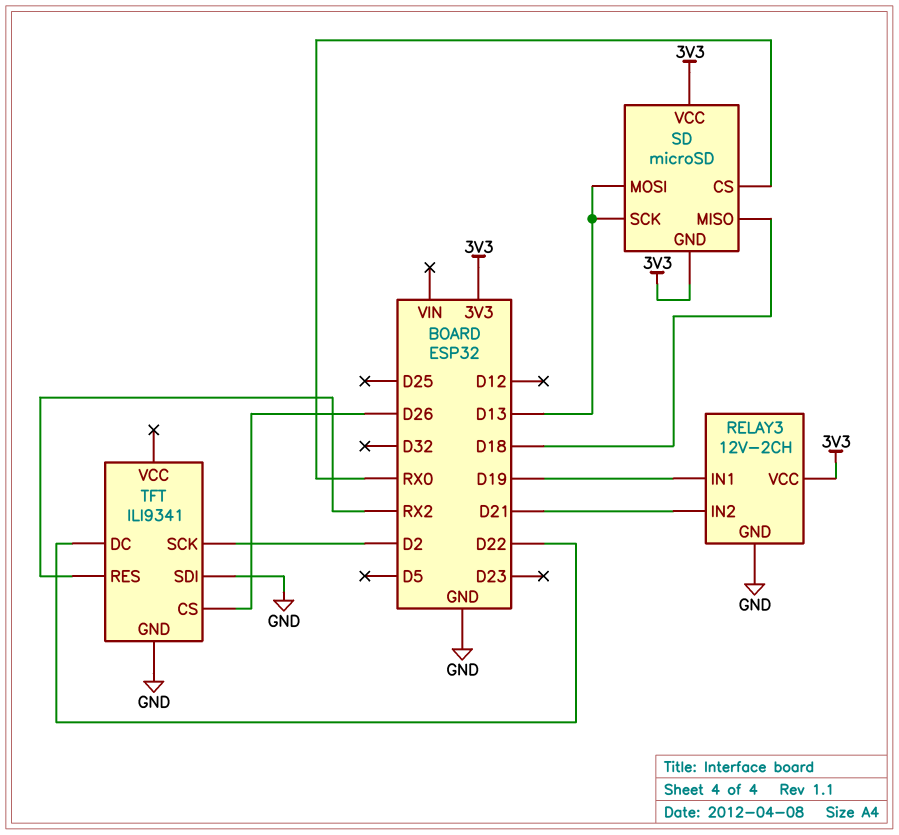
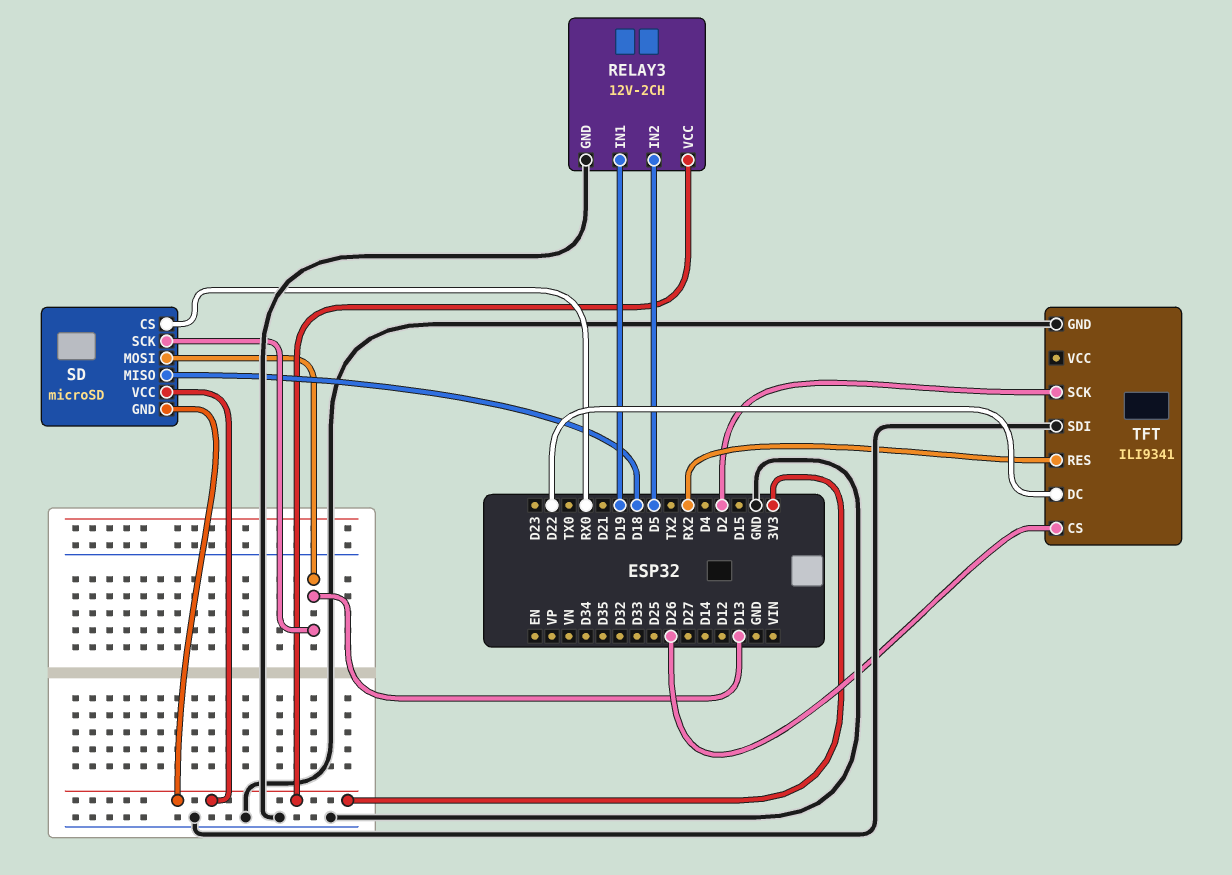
RELAY3 pin IN2: D21 -> D5

